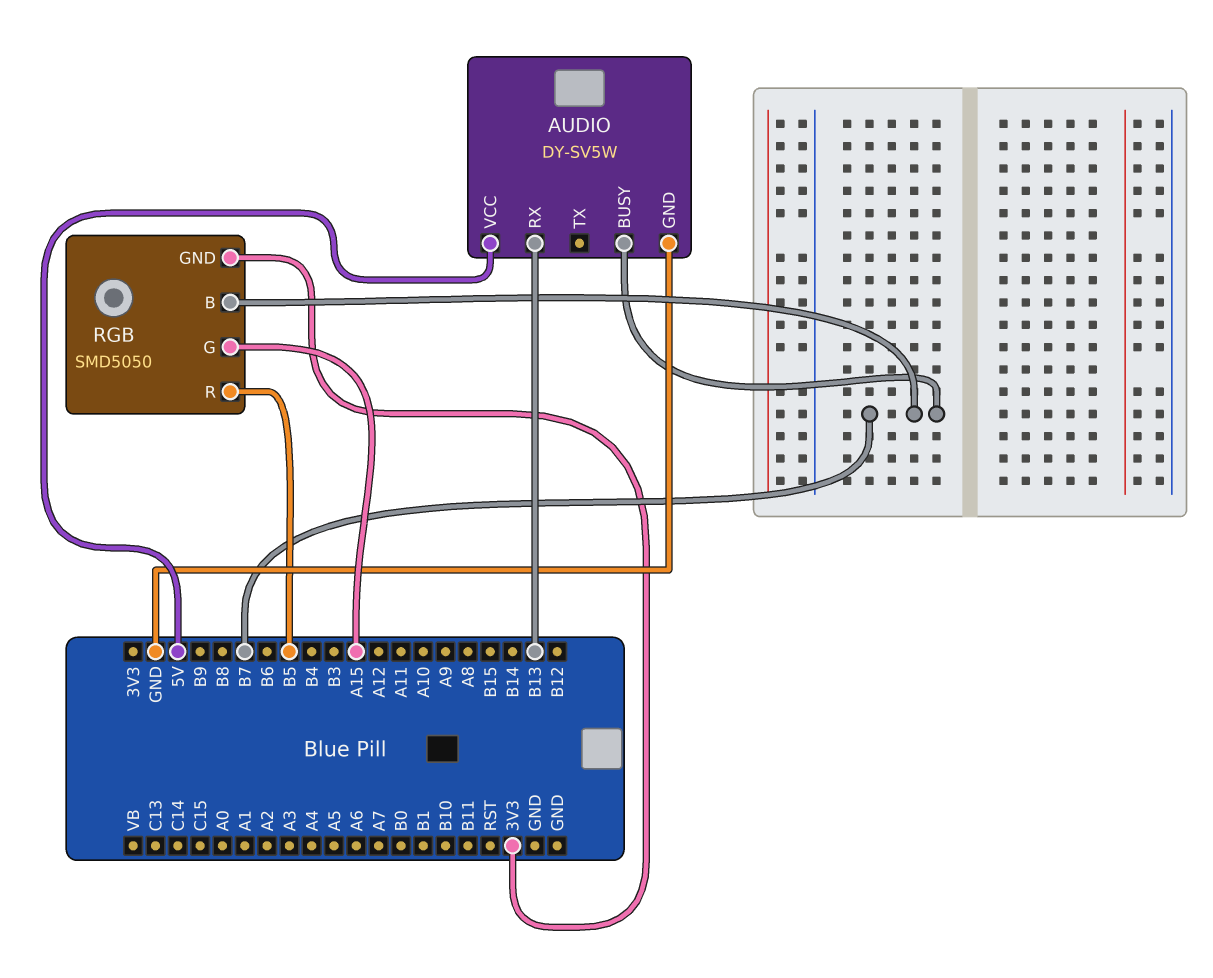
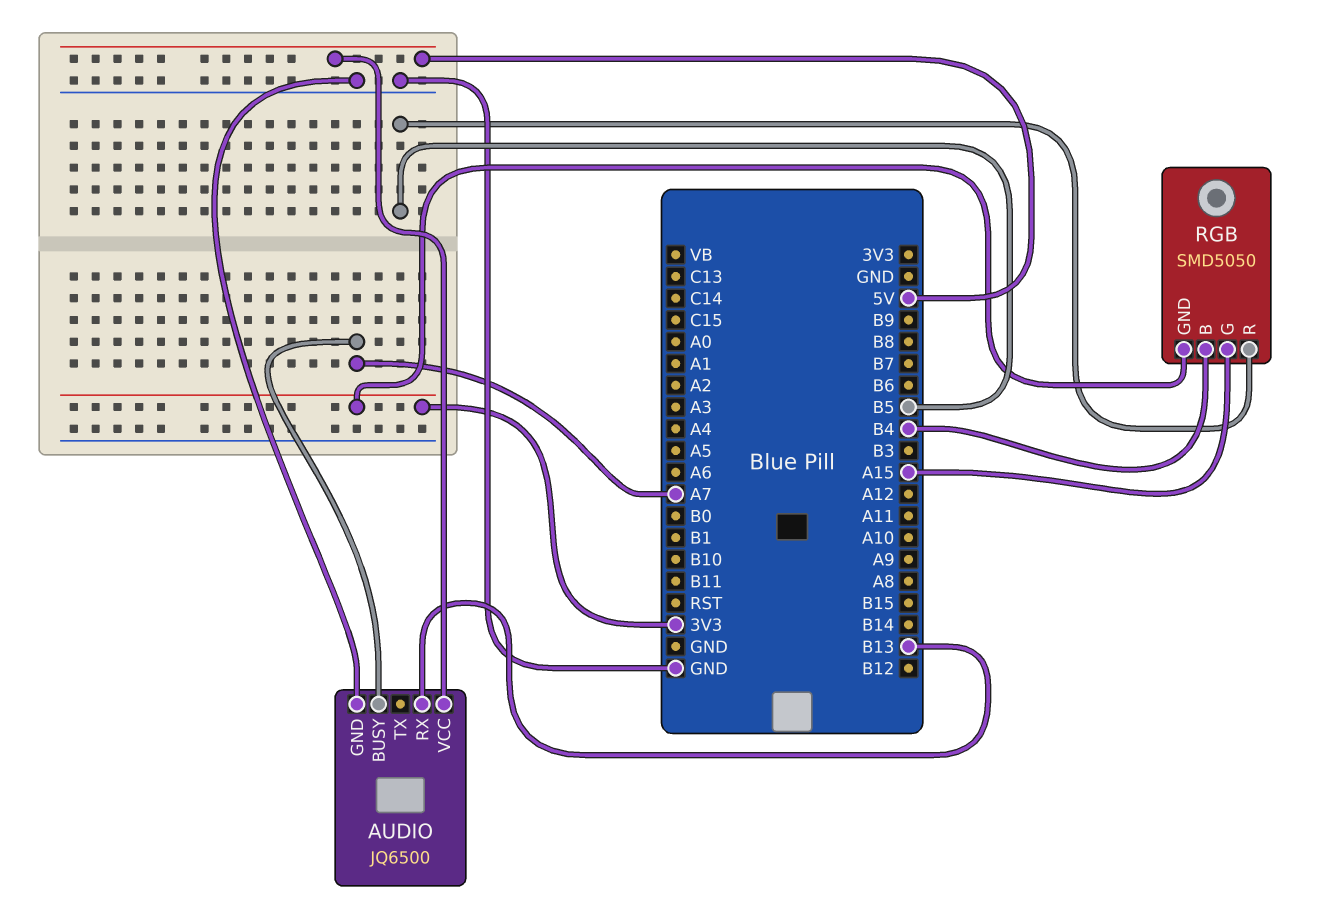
AUDIO: DY-SV5W -> JQ6500
AUDIO pin BUSY: B7 -> A7
RGB pin B: B7 -> B4

